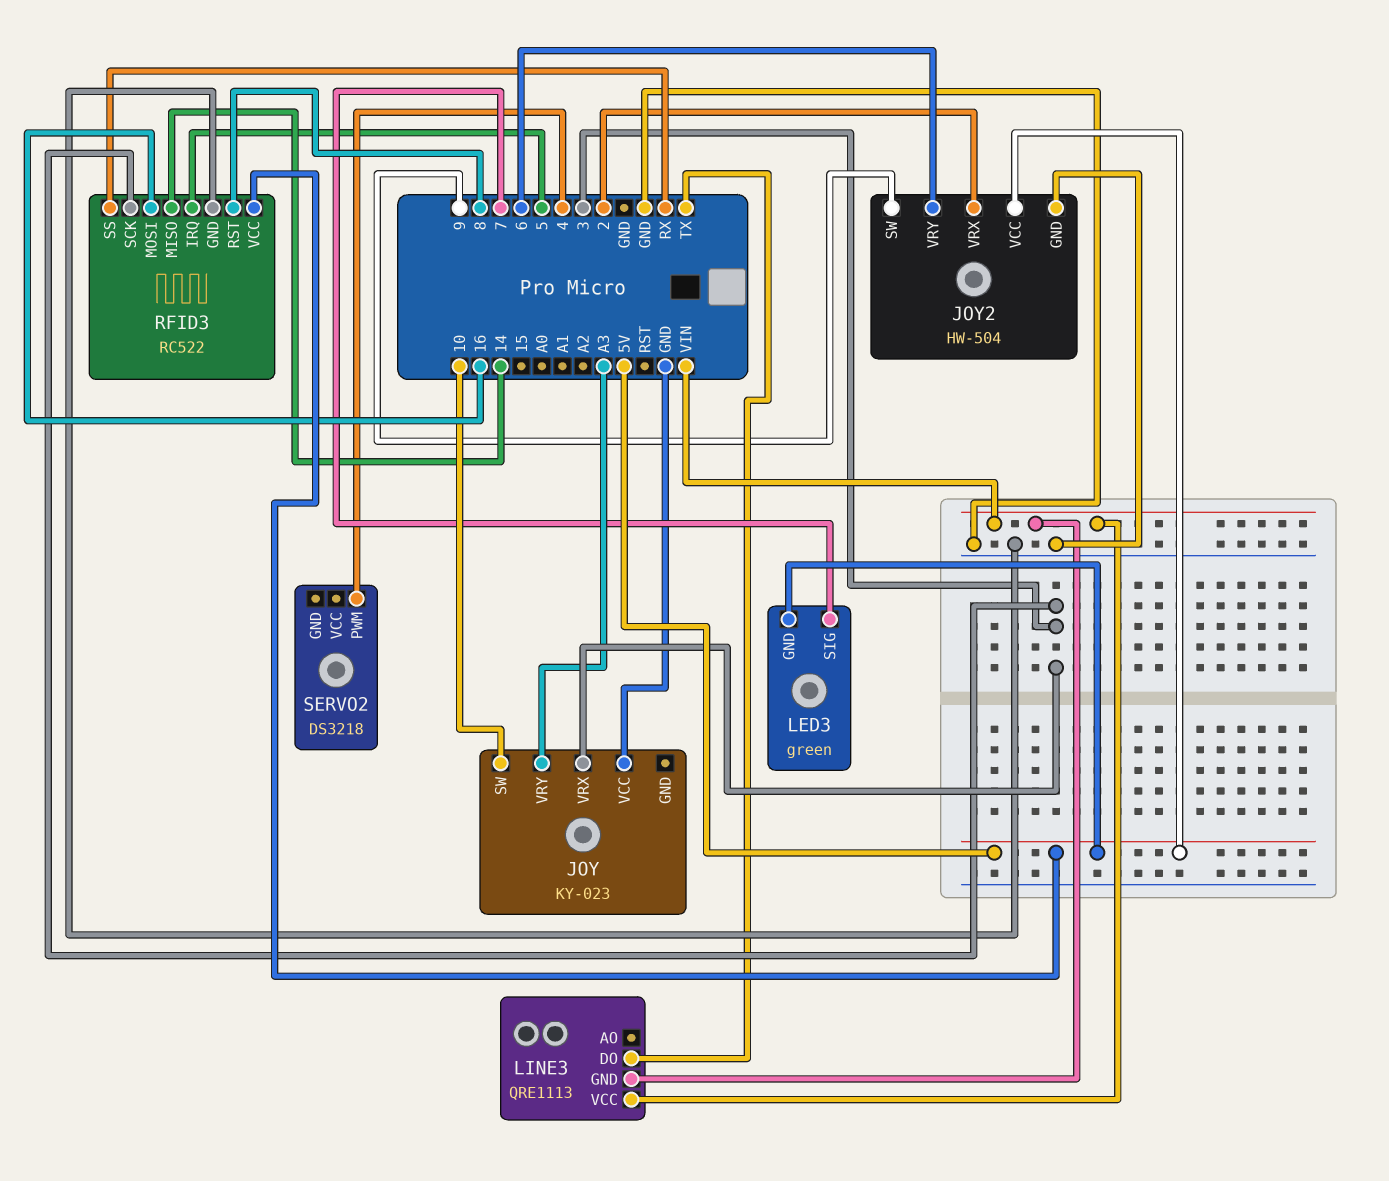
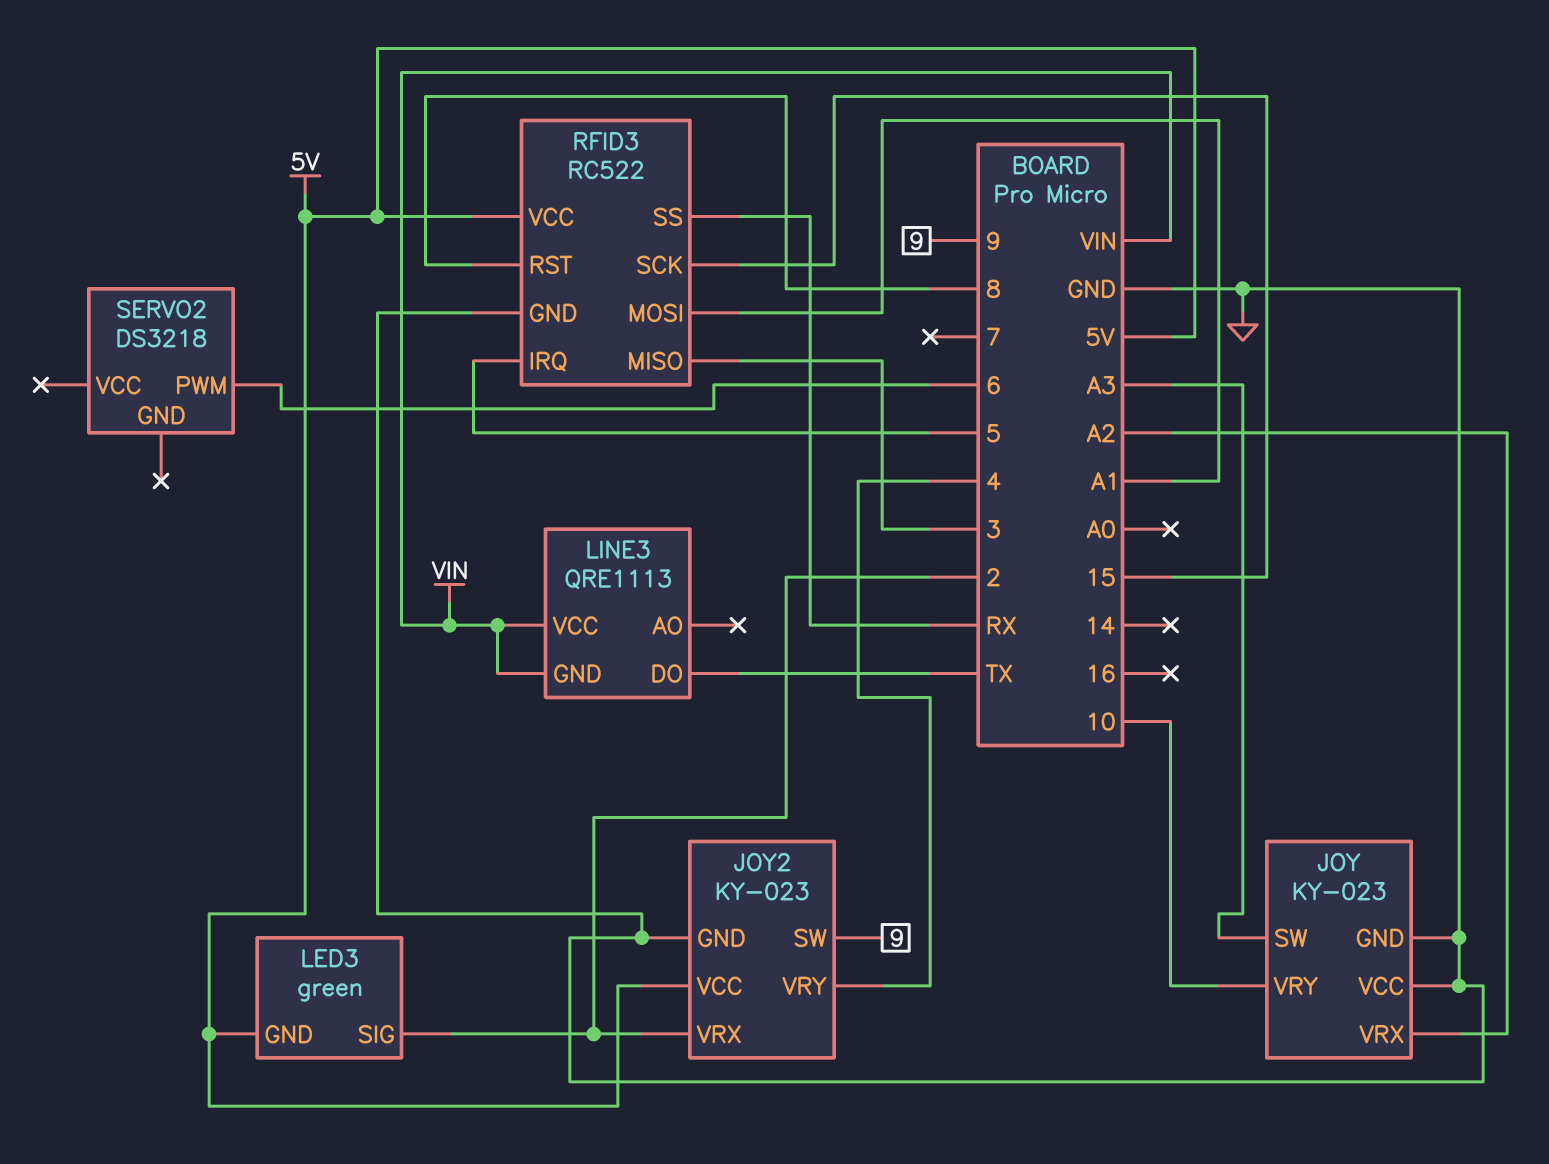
JOY pin GND: none -> GND
JOY pin SW: 10 -> A3
JOY pin VRX: 3 -> A2
JOY pin VRY: A3 -> 10
JOY2: HW-504 -> KY-023
JOY2 pin VRY: 6 -> 4
LED3 pin SIG: 7 -> 2
RFID3 pin MISO: 14 -> 3
RFID3 pin MOSI: 16 -> A1
RFID3 pin SCK: 3 -> 15
SERVO2 pin PWM: 4 -> 6

